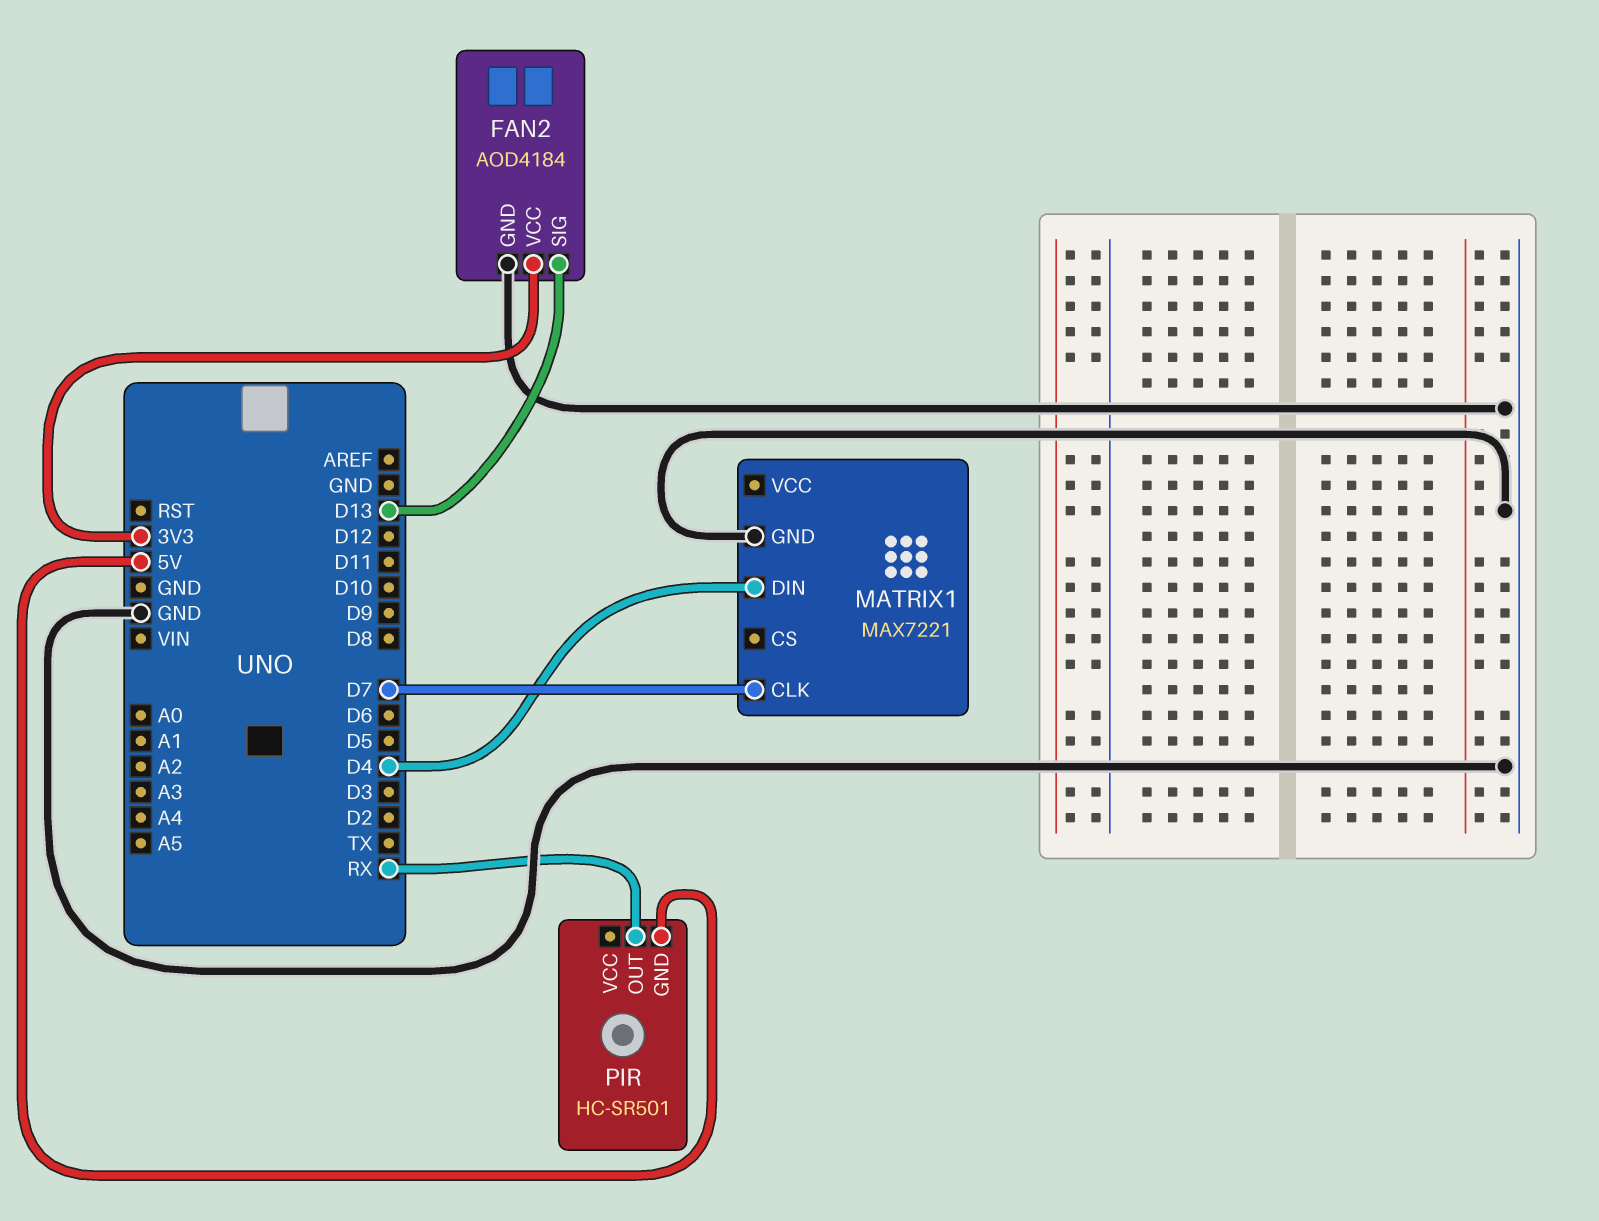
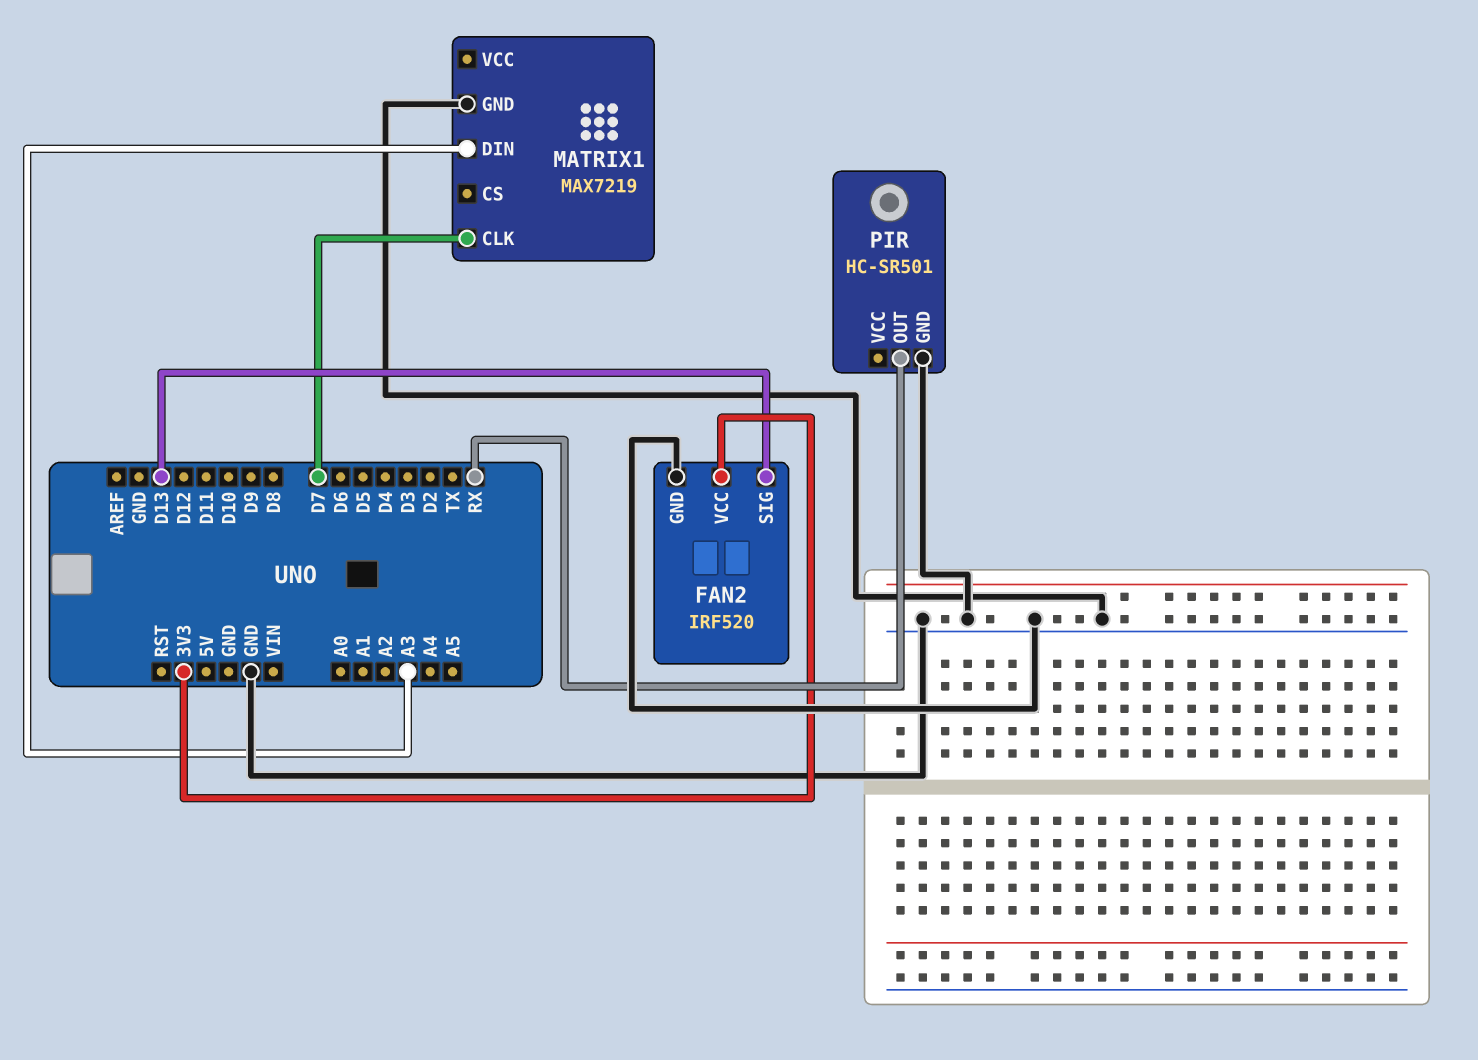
FAN2: AOD4184 -> IRF520
MATRIX1: MAX7221 -> MAX7219
MATRIX1 pin DIN: D4 -> A3
PIR pin GND: 5V -> GND

